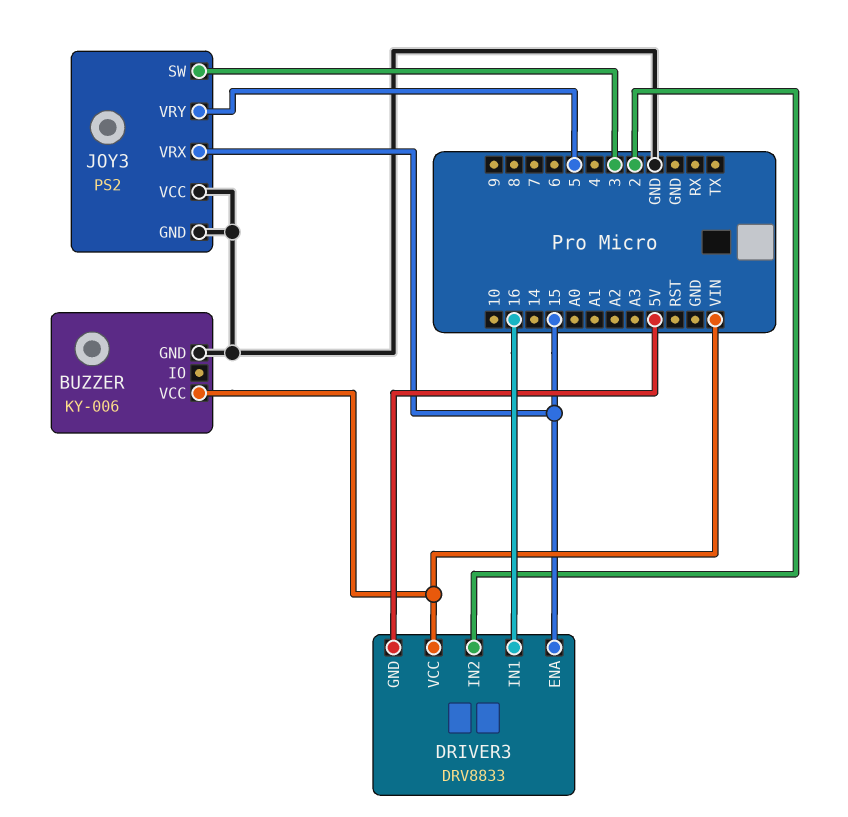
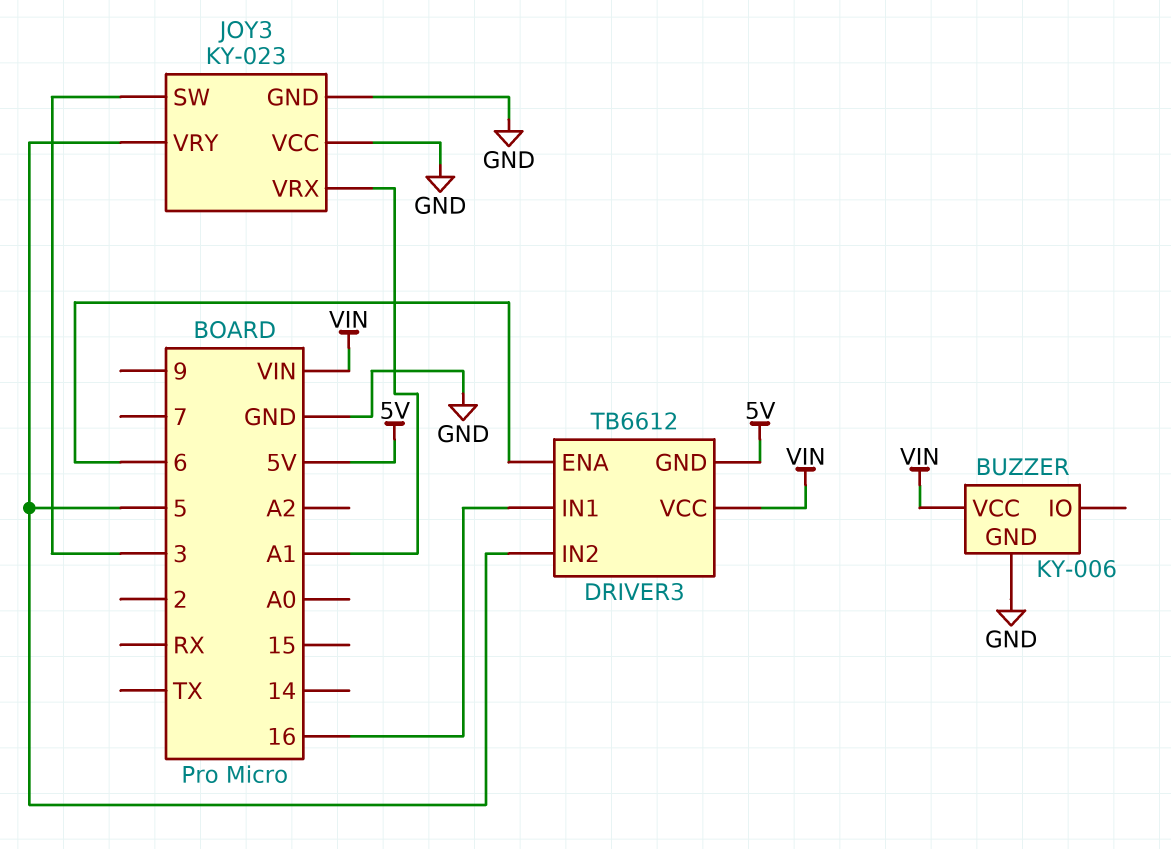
DRIVER3: DRV8833 -> TB6612
DRIVER3 pin ENA: 15 -> 6
DRIVER3 pin IN2: 2 -> 5
JOY3: PS2 -> KY-023
JOY3 pin VRX: 15 -> A1

